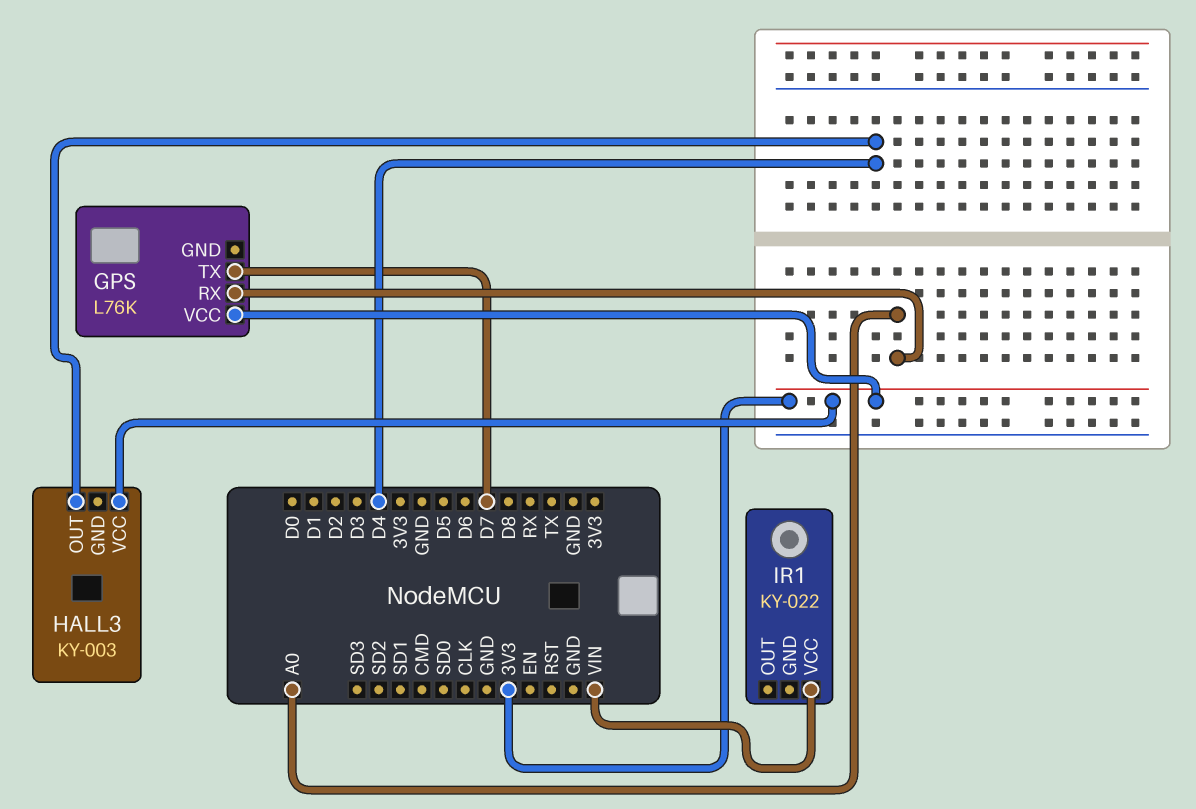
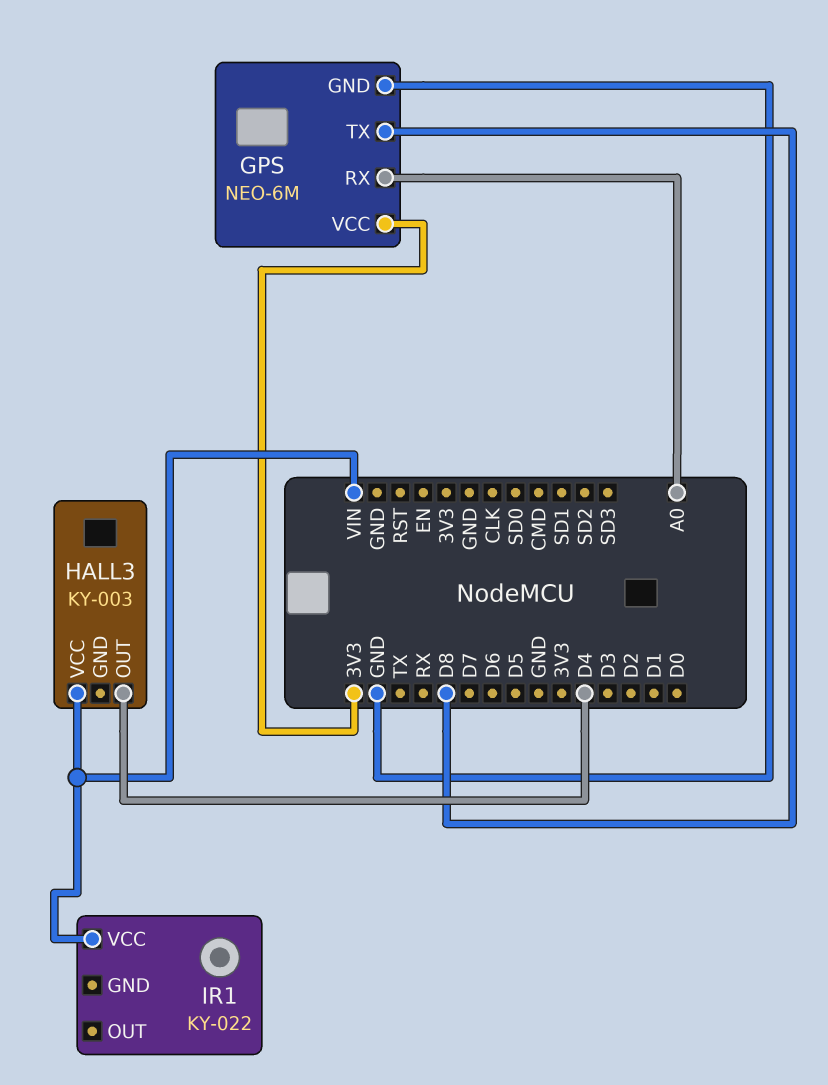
GPS: L76K -> NEO-6M
GPS pin GND: none -> GND
GPS pin TX: D7 -> D8
HALL3 pin VCC: 3V3 -> VIN

